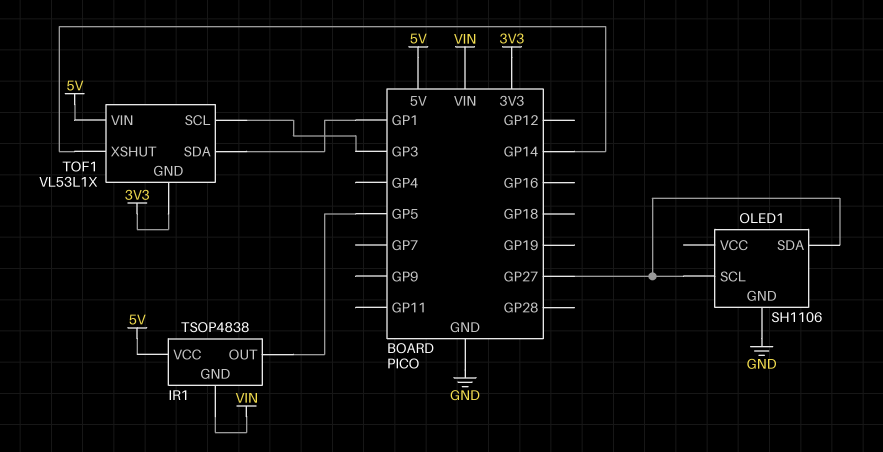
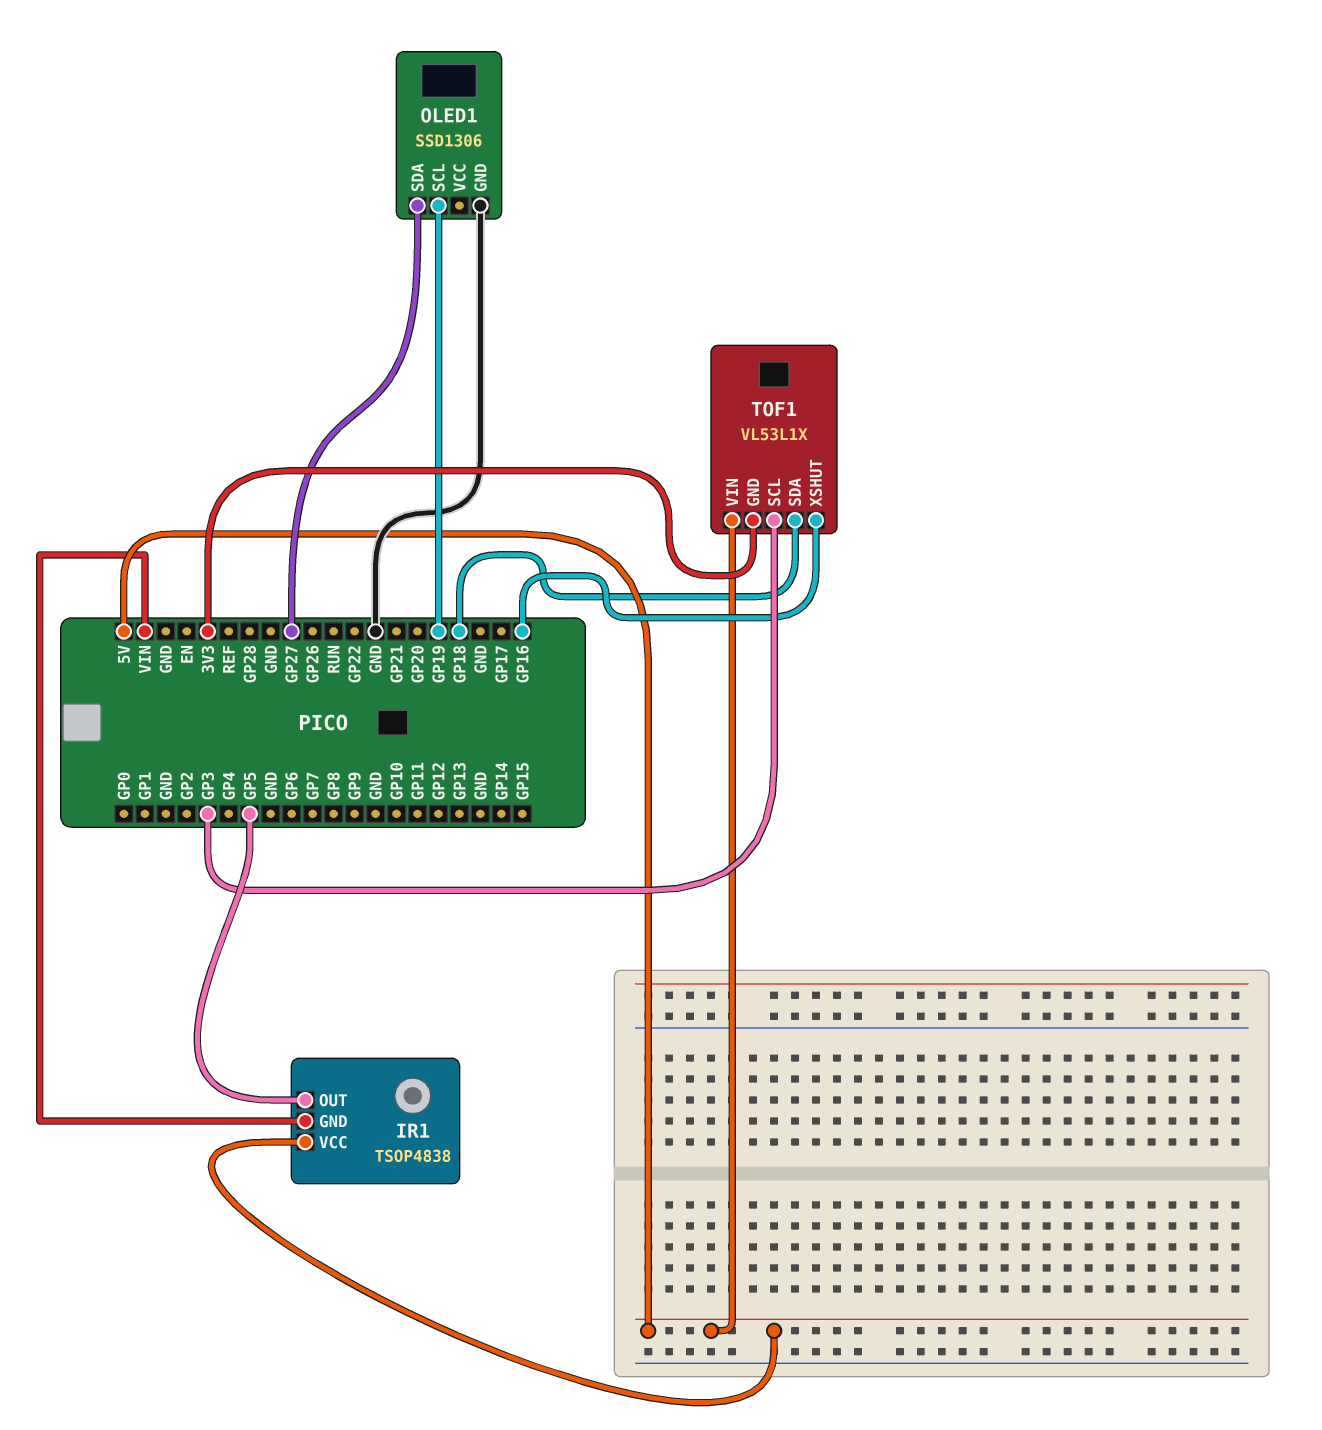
OLED1: SH1106 -> SSD1306
OLED1 pin SCL: GP27 -> GP19
TOF1 pin SDA: GP1 -> GP18
TOF1 pin XSHUT: GP14 -> GP16

